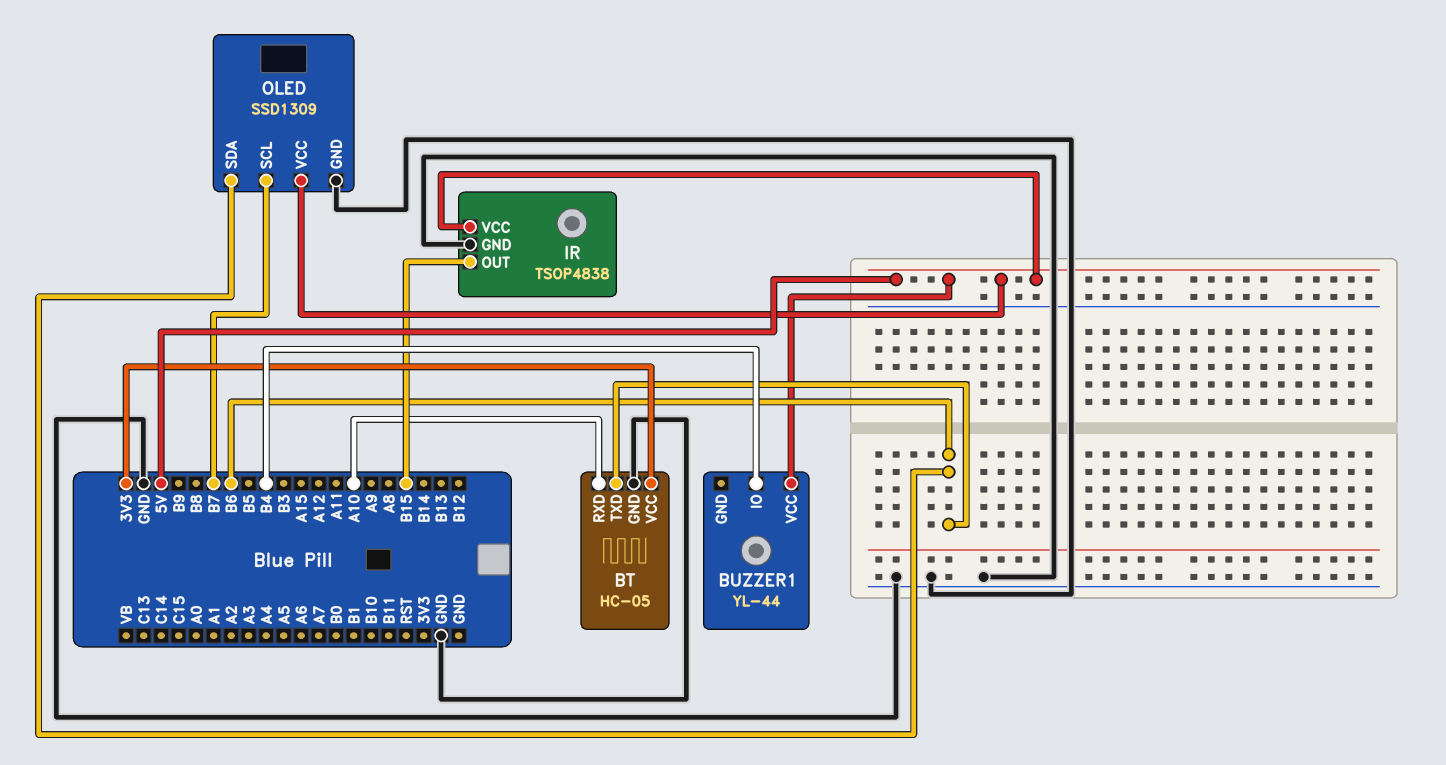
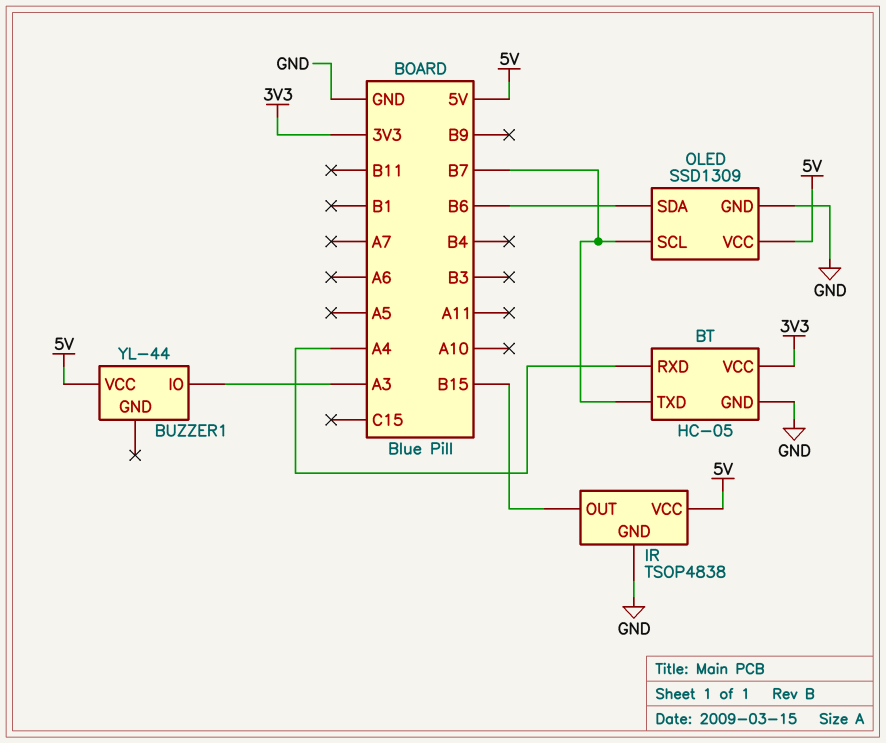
BT pin RXD: A10 -> A4
BT pin TXD: B6 -> B7
BUZZER1 pin IO: B4 -> A3

